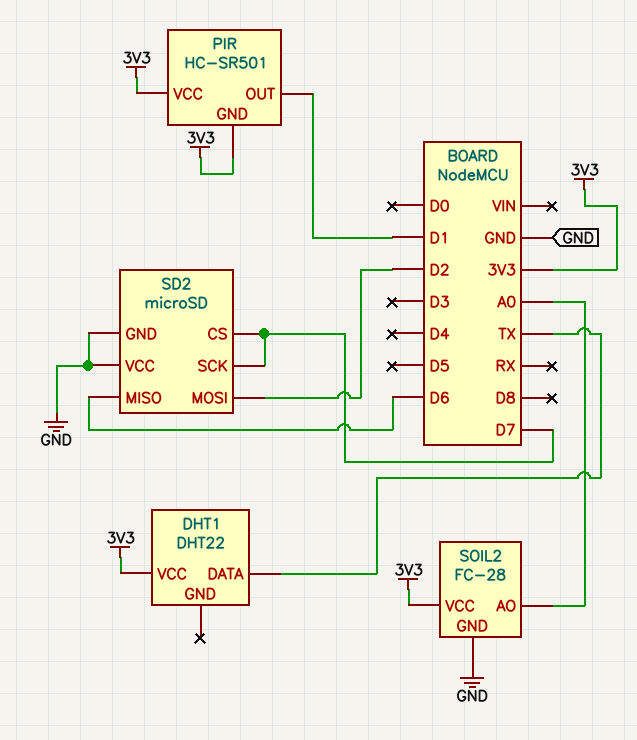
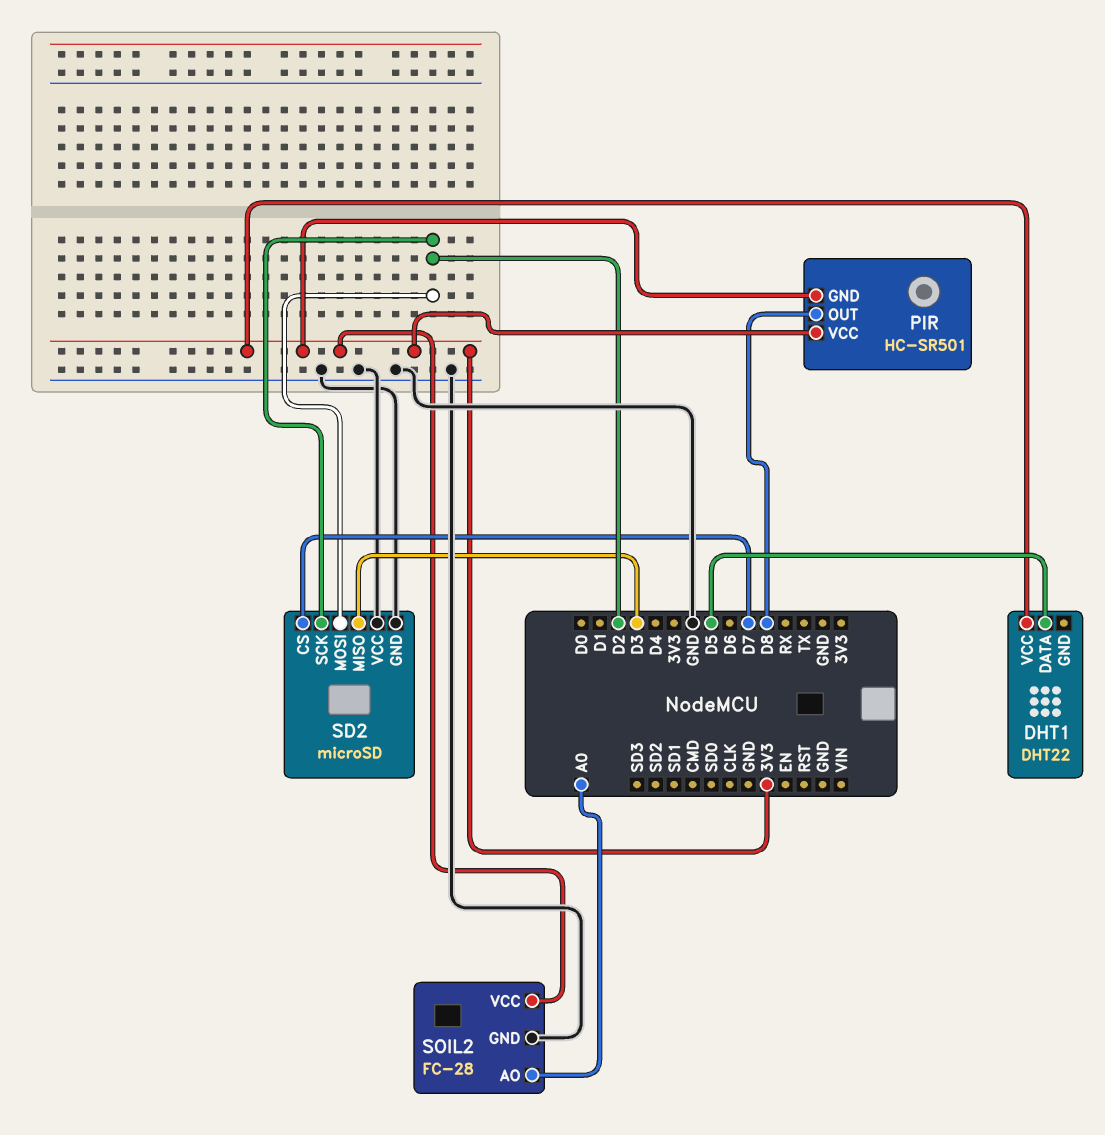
DHT1 pin DATA: TX -> D5
PIR pin OUT: D1 -> D8
SD2 pin MISO: D6 -> D3
SD2 pin SCK: D7 -> D2

